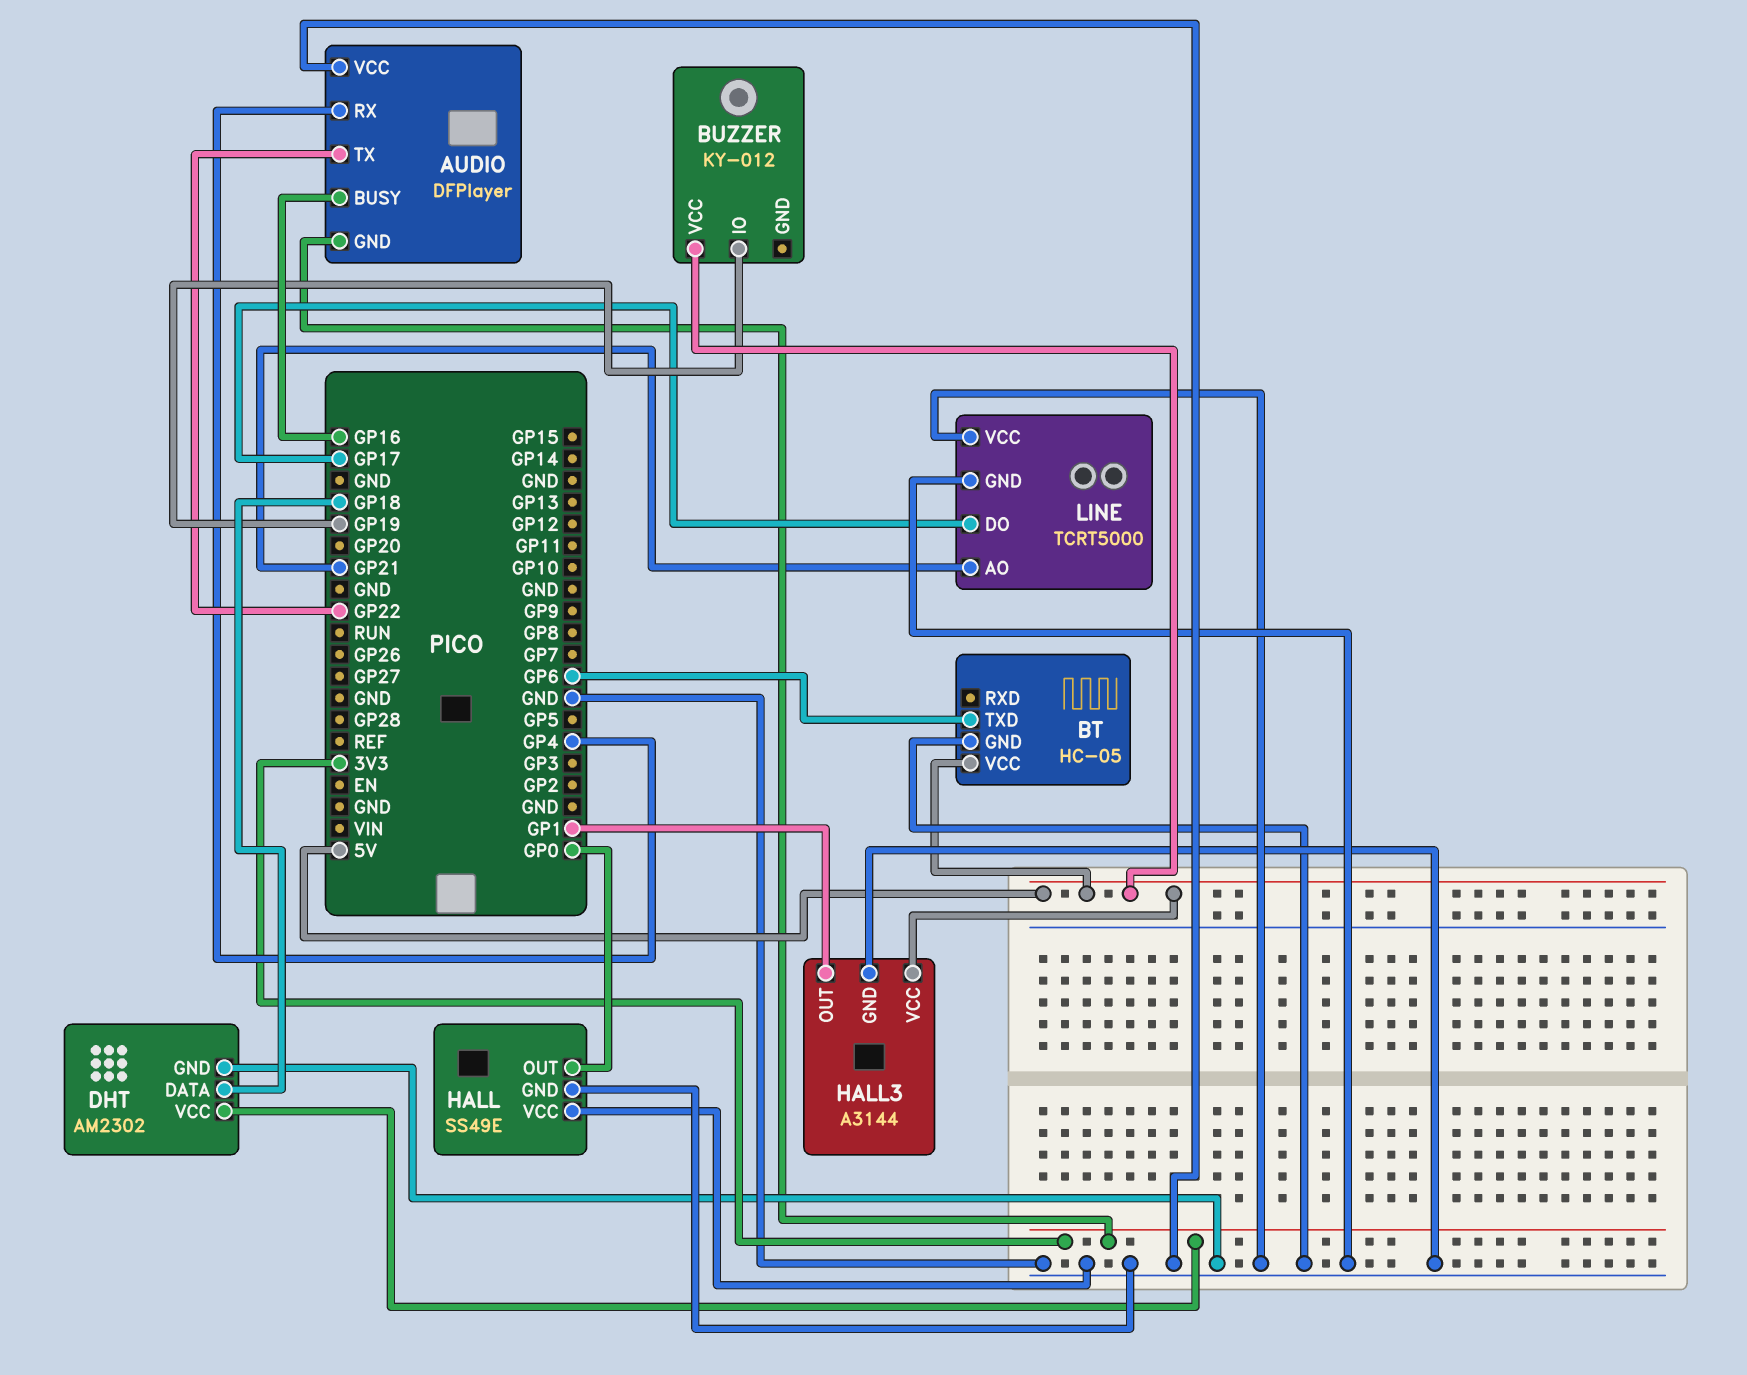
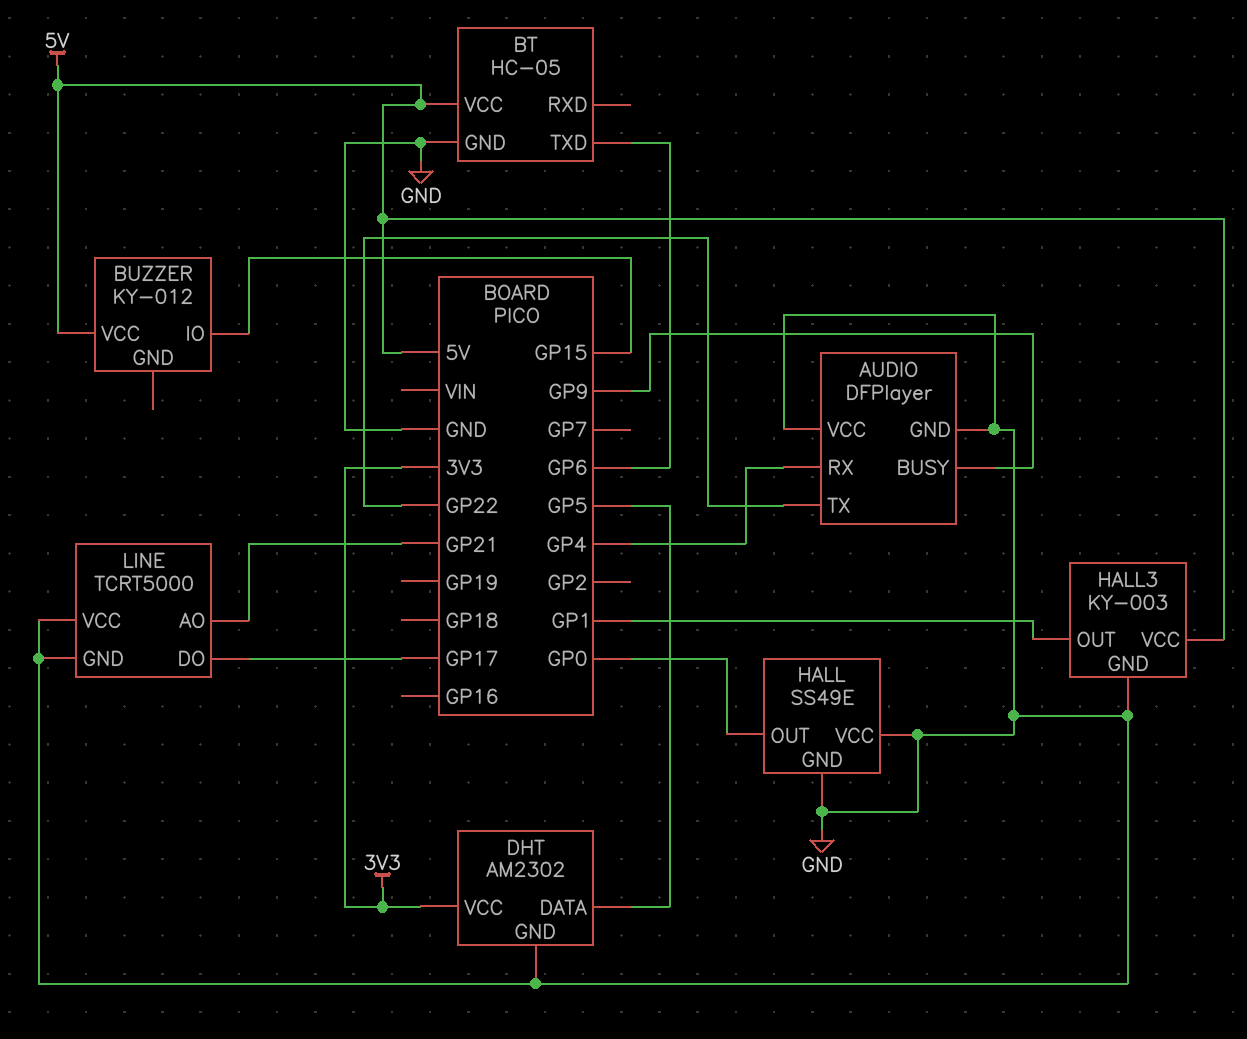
AUDIO pin BUSY: GP16 -> GP9
AUDIO pin GND: 3V3 -> GND
BUZZER pin IO: GP19 -> GP15
DHT pin DATA: GP18 -> GP5
HALL3: A3144 -> KY-003

